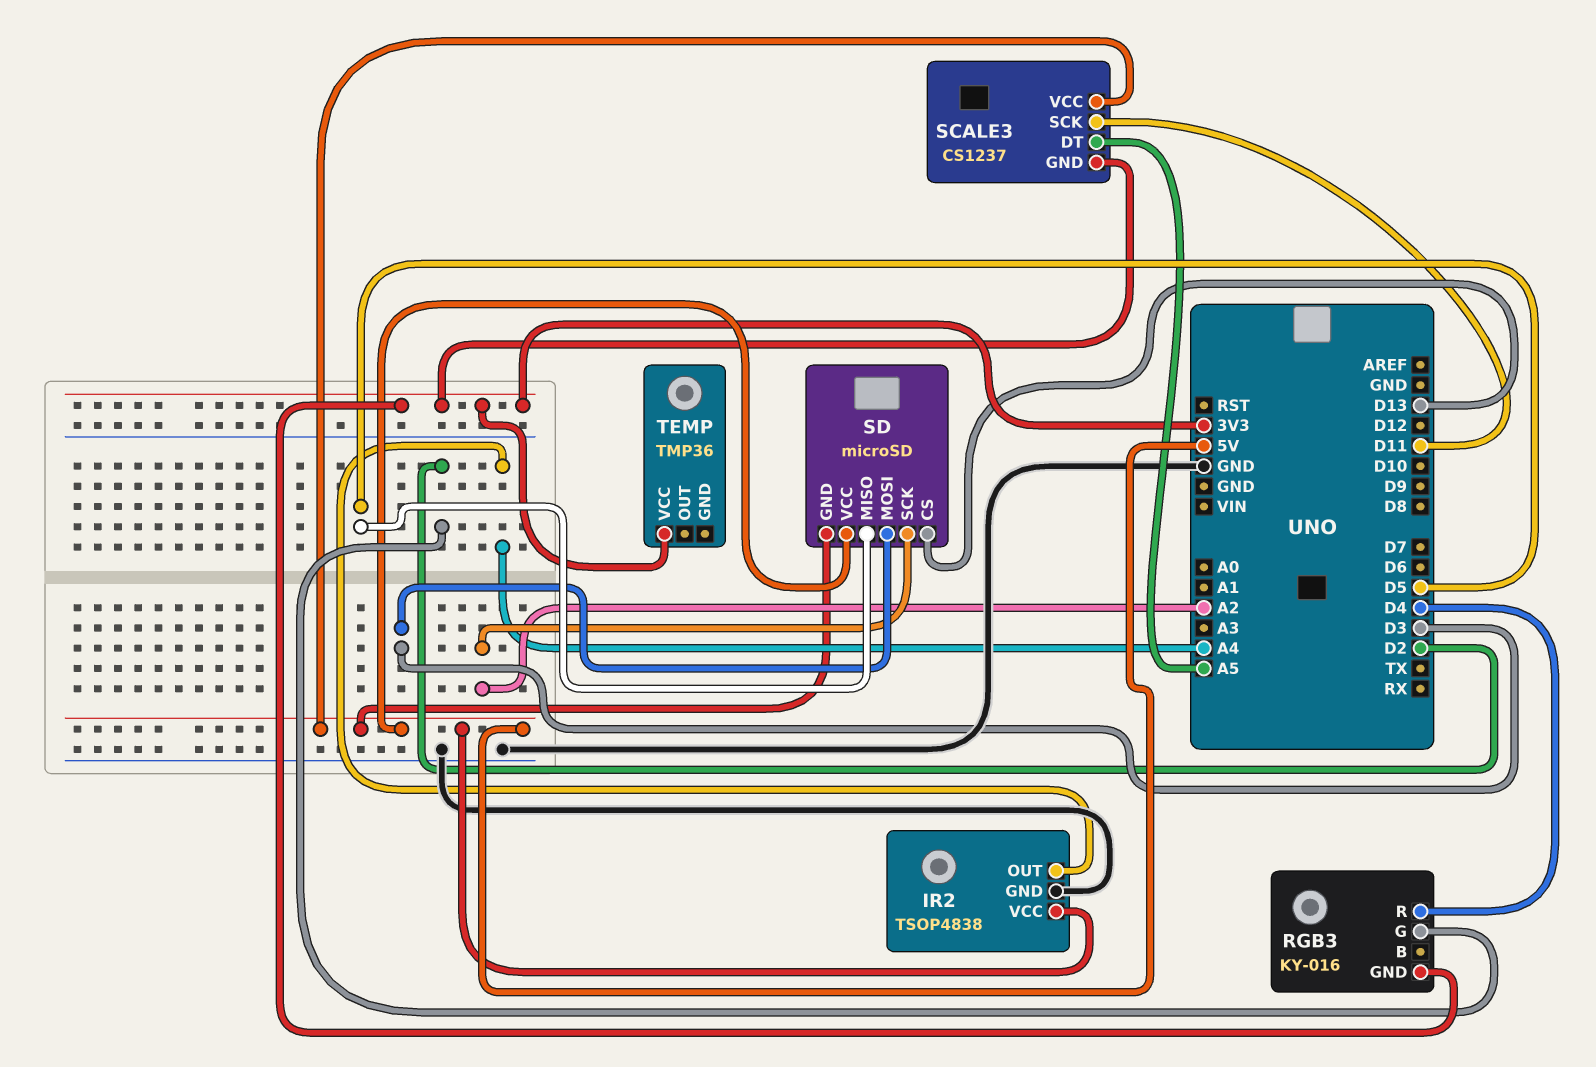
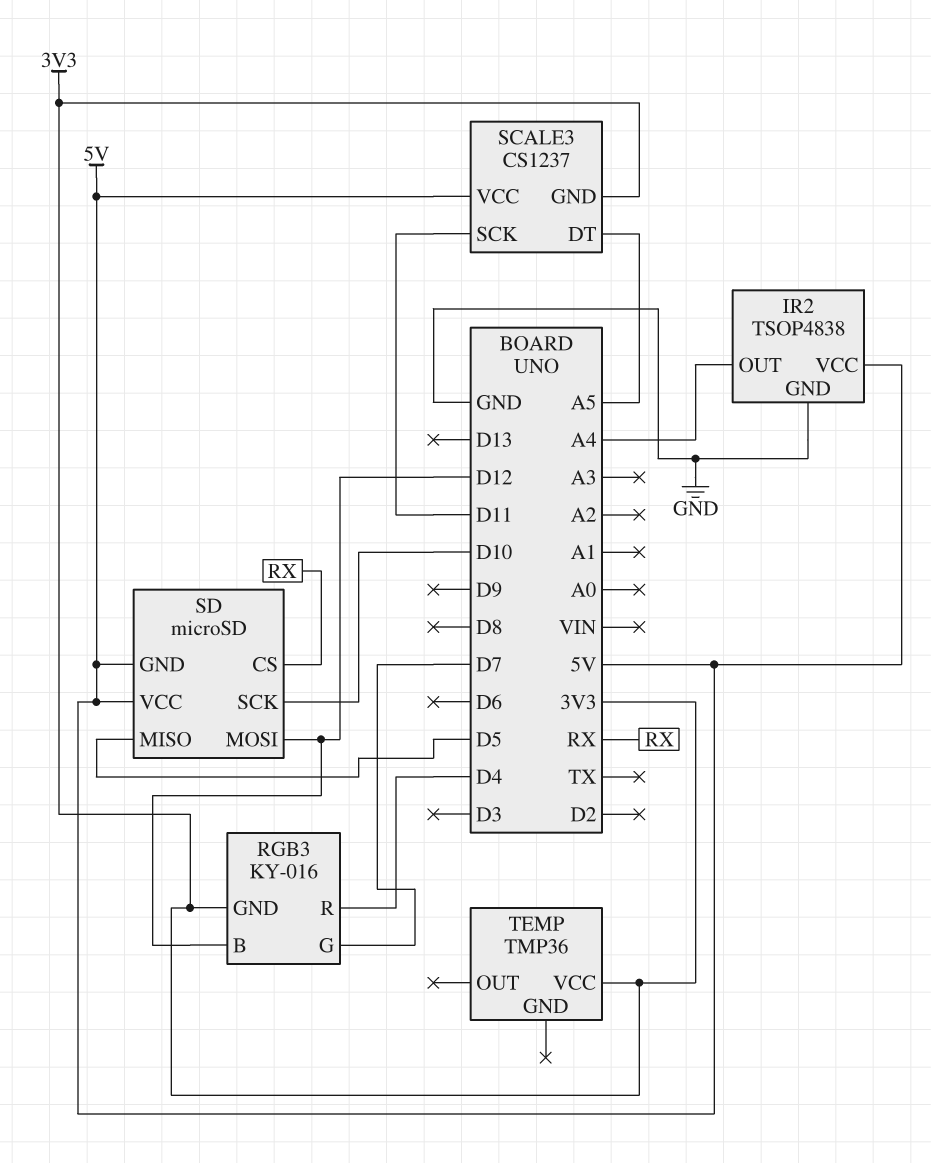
RGB3 pin B: none -> D12
RGB3 pin G: D2 -> D7
SD pin CS: D13 -> RX
SD pin MOSI: D3 -> D12
SD pin SCK: A2 -> D10

